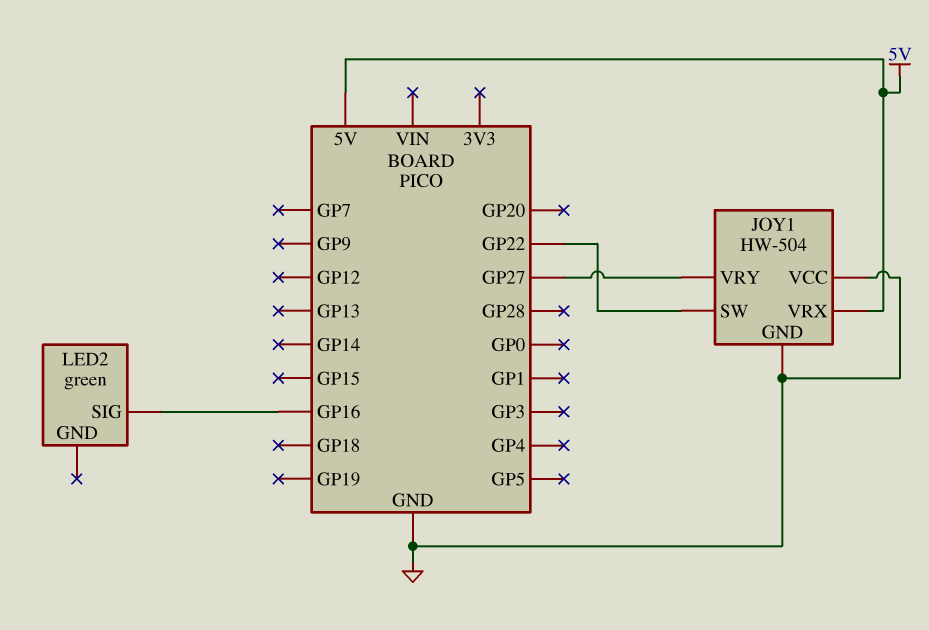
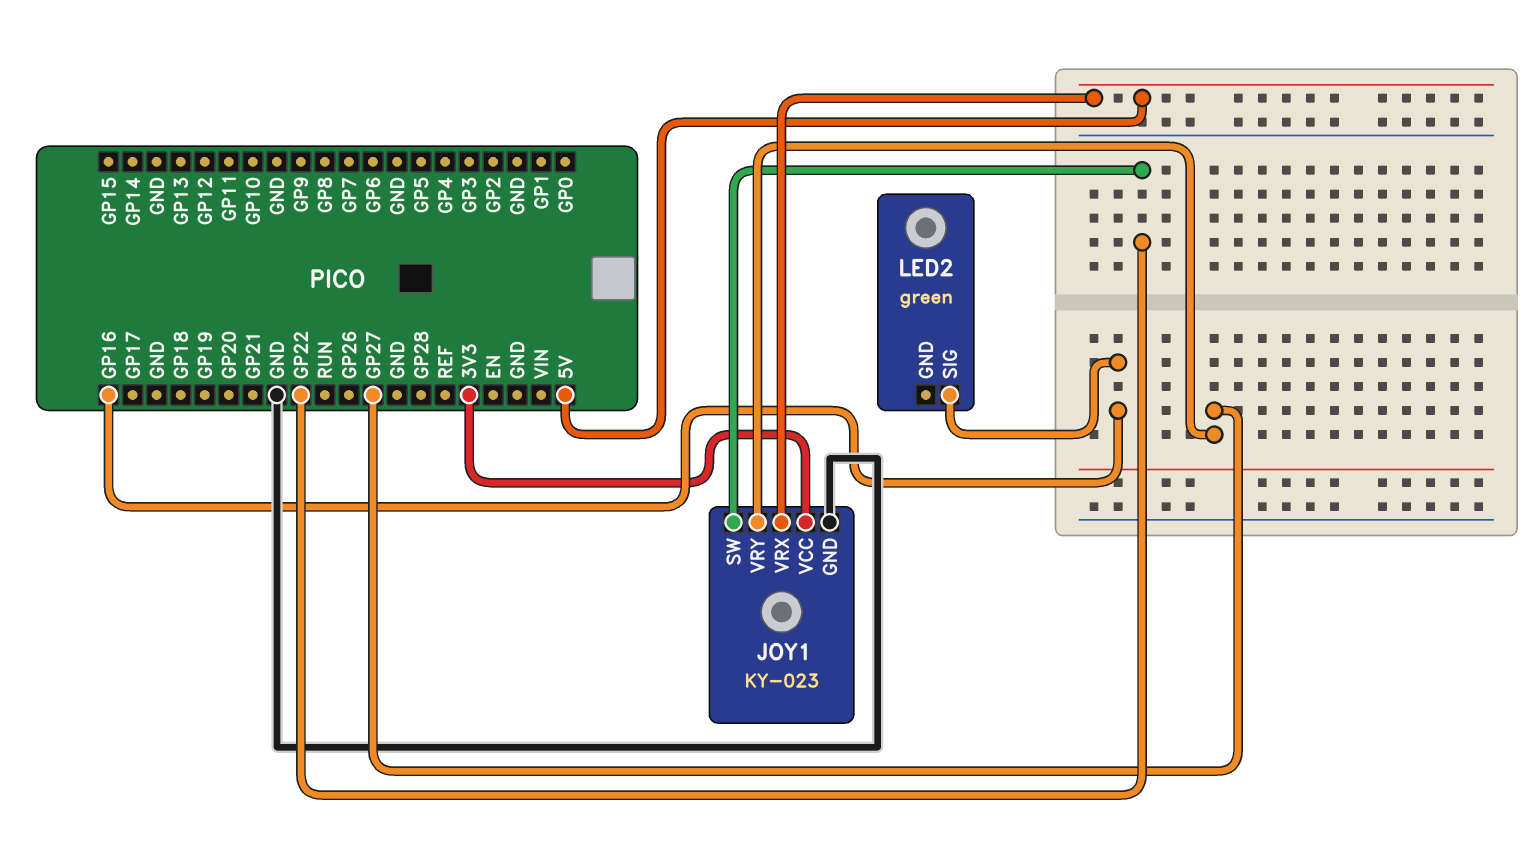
JOY1: HW-504 -> KY-023
JOY1 pin VCC: GND -> 3V3

